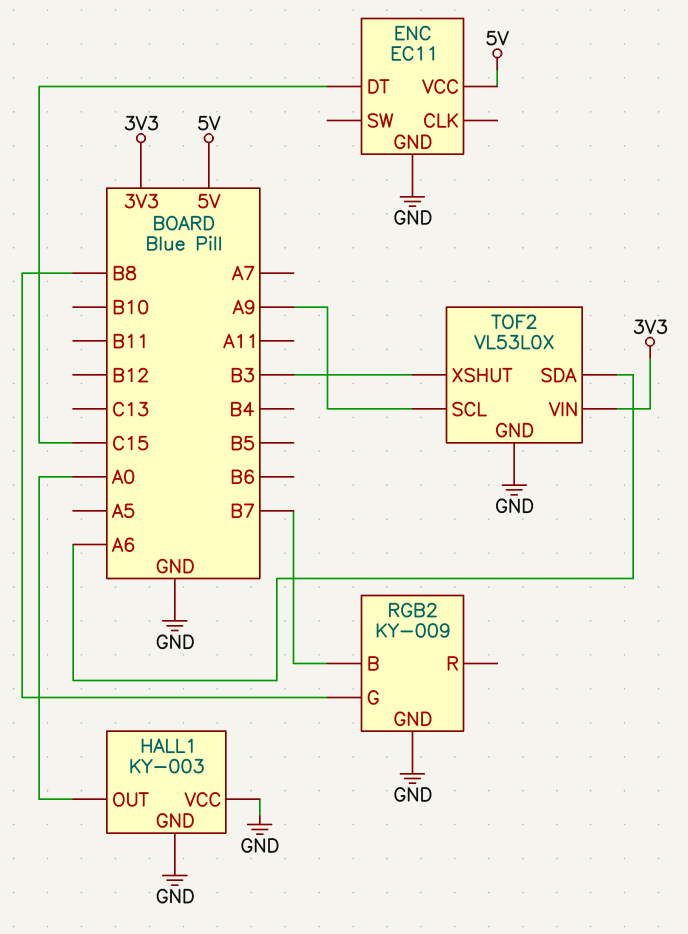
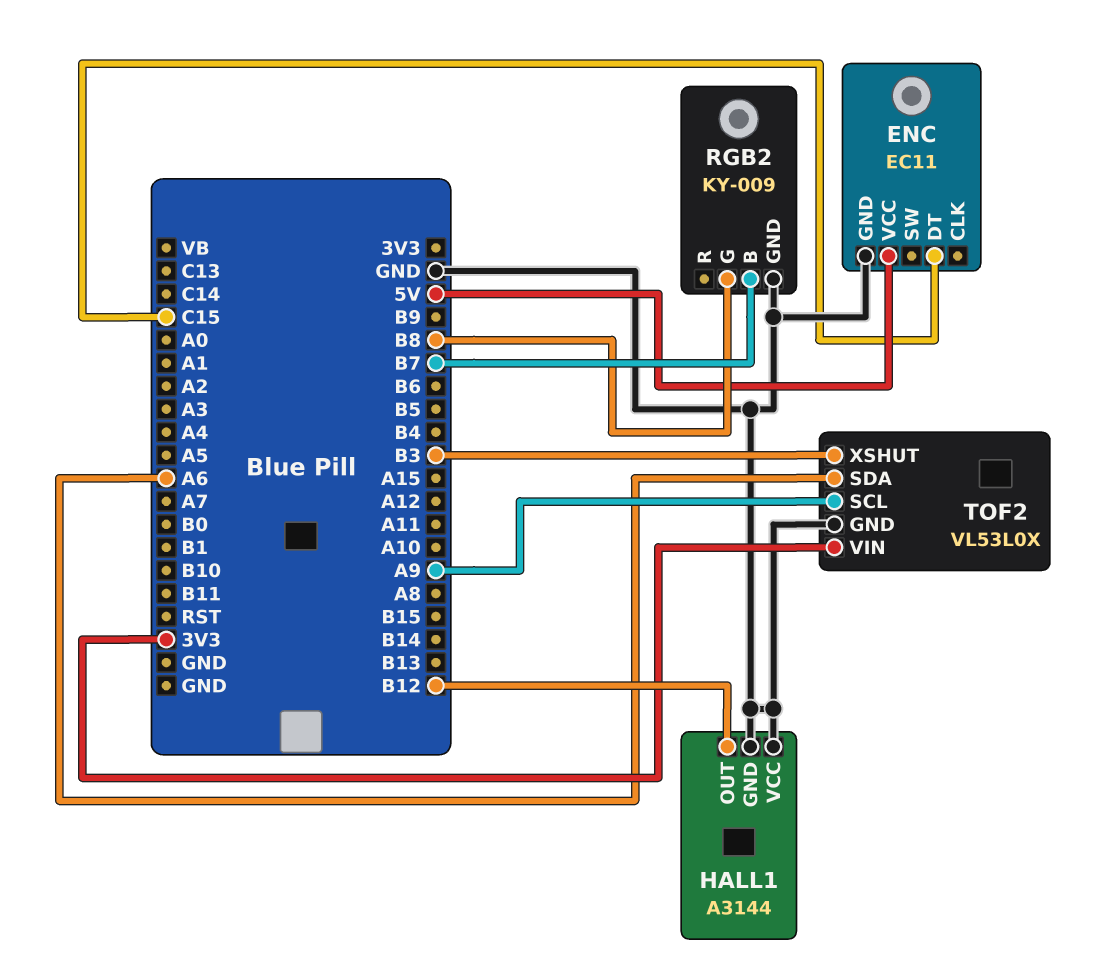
HALL1: KY-003 -> A3144
HALL1 pin OUT: A0 -> B12

